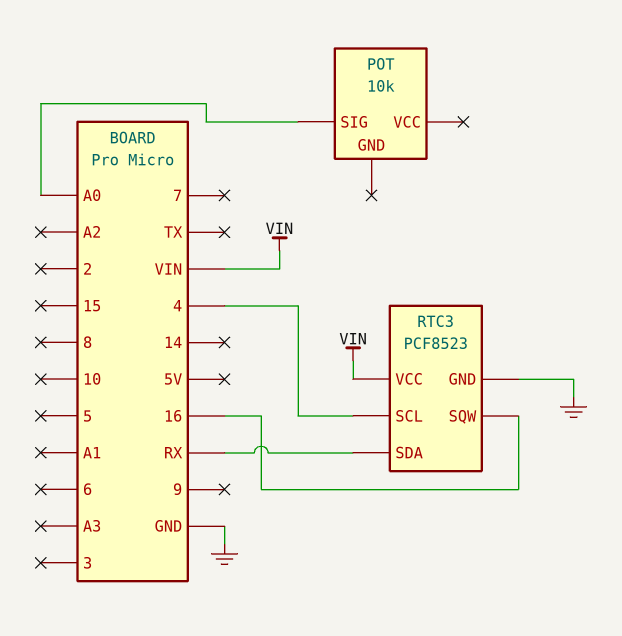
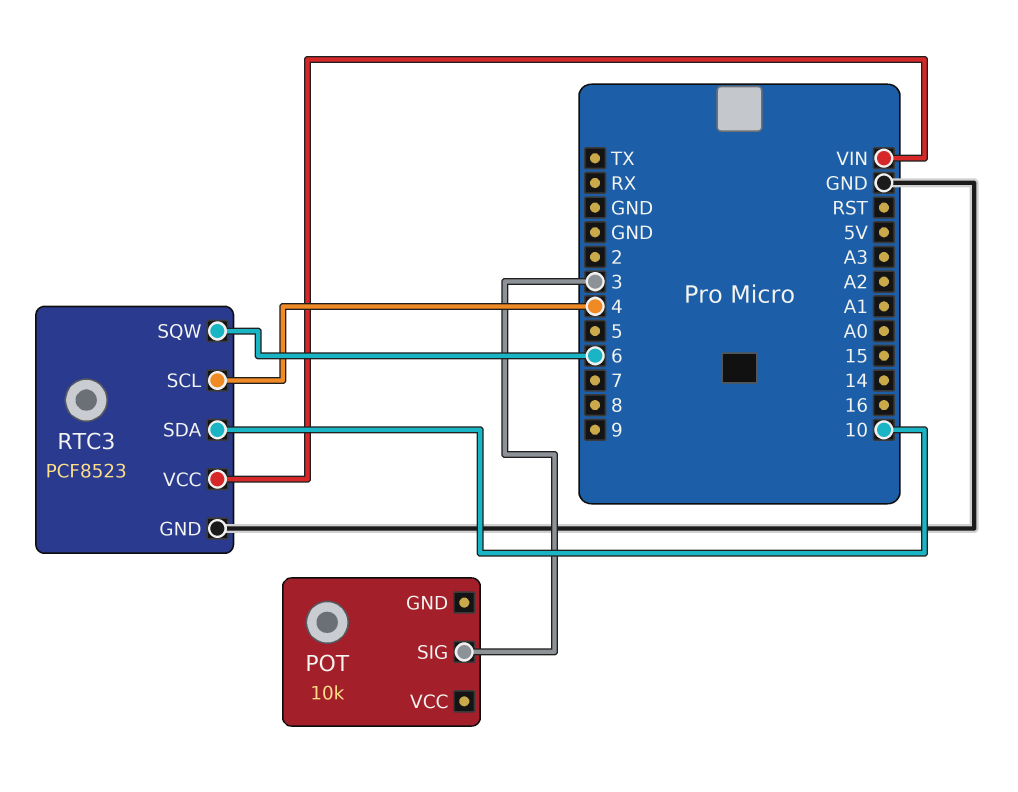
POT pin SIG: A0 -> 3
RTC3 pin SDA: RX -> 10
RTC3 pin SQW: 16 -> 6

